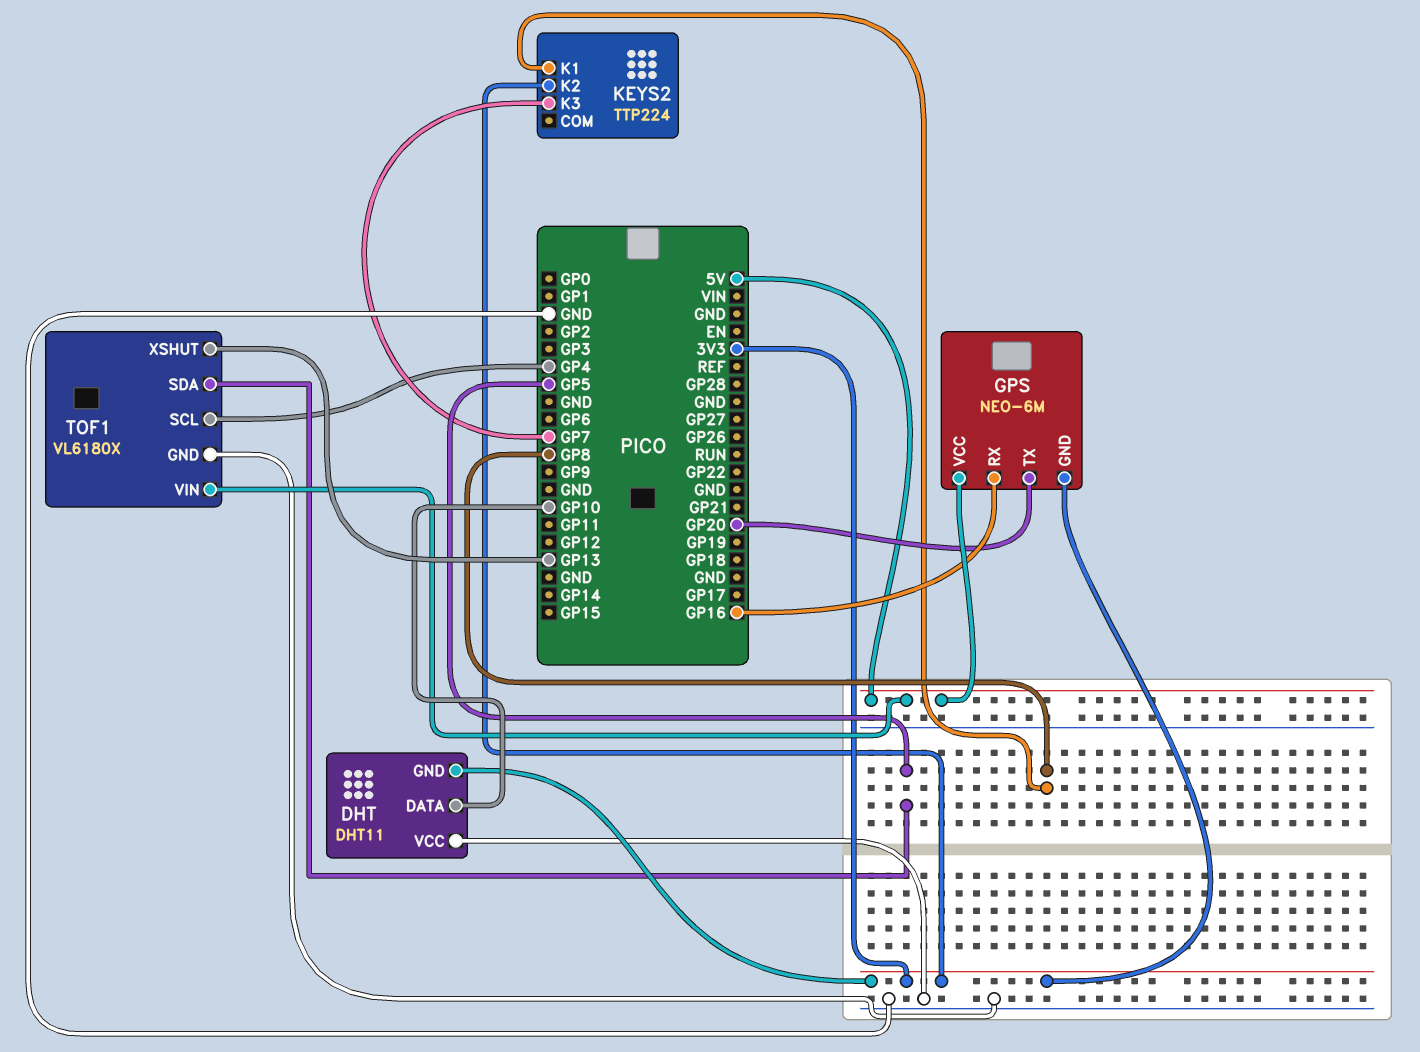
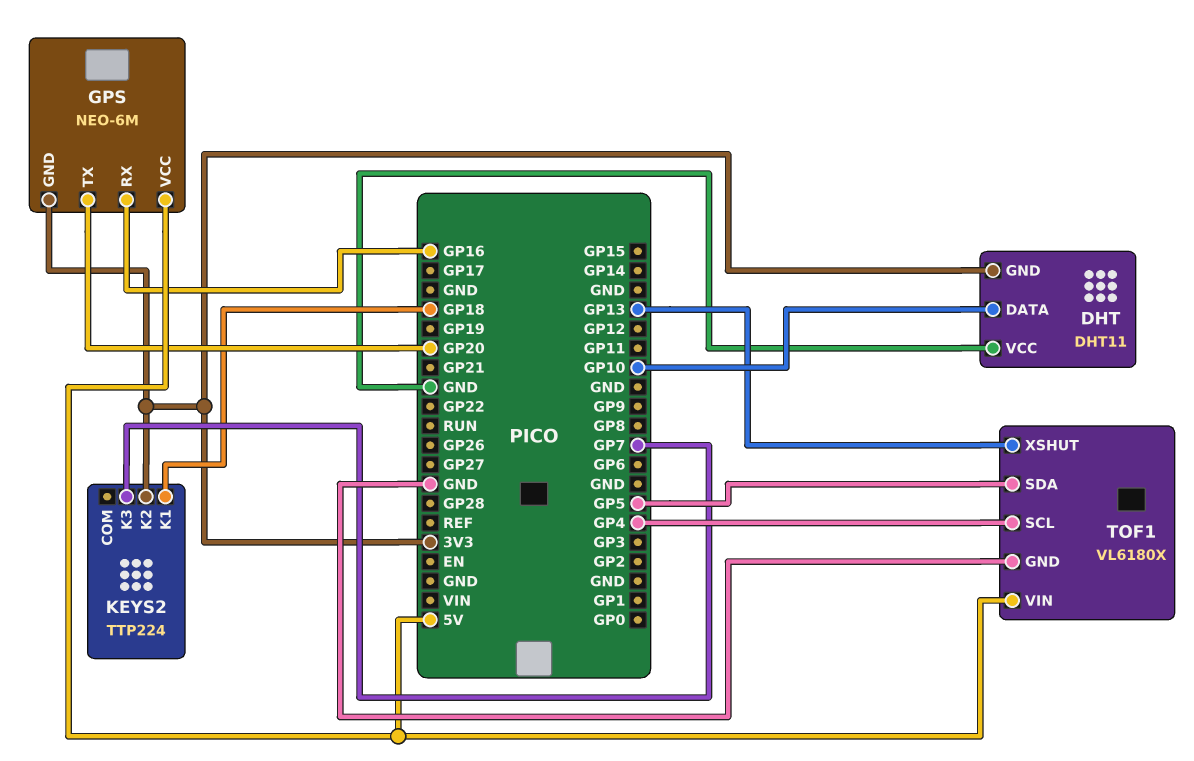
KEYS2 pin K1: GP8 -> GP18

